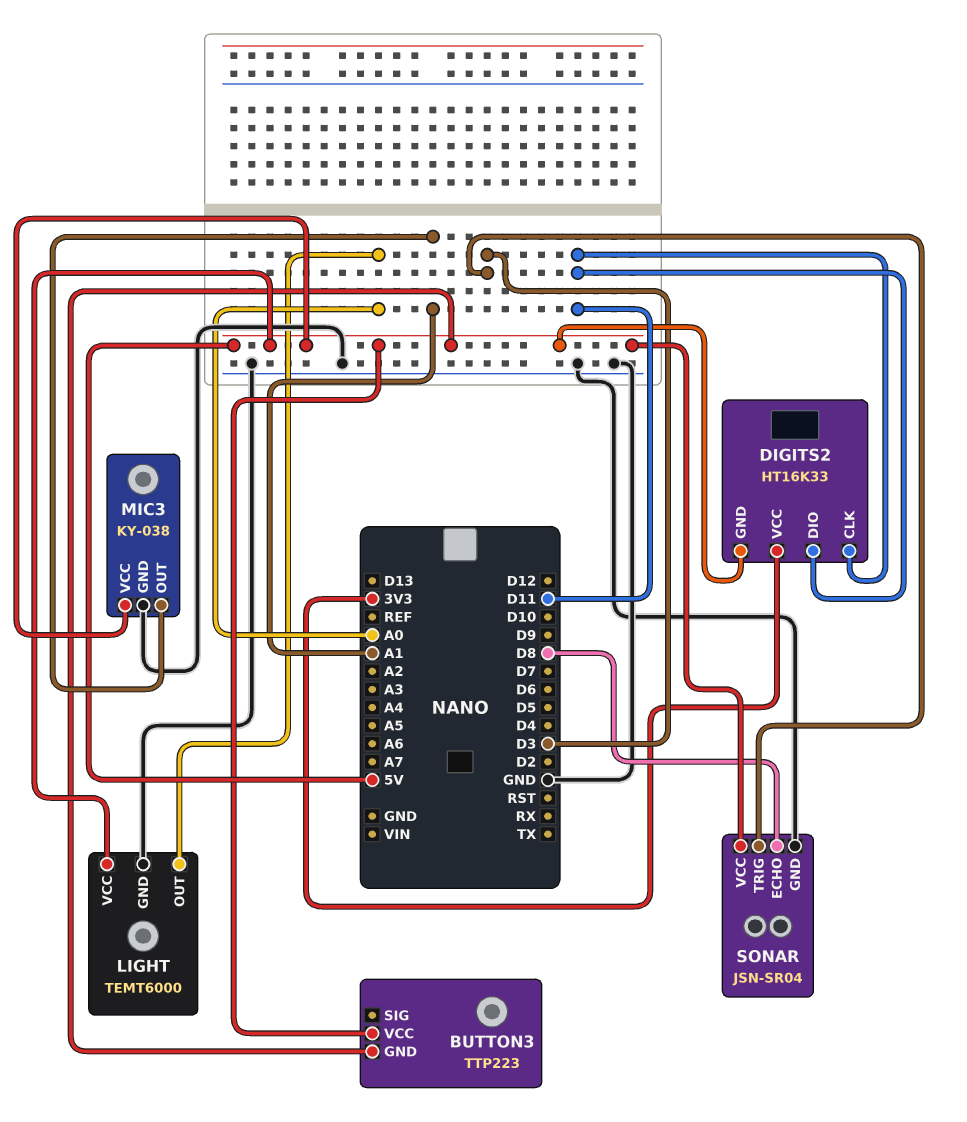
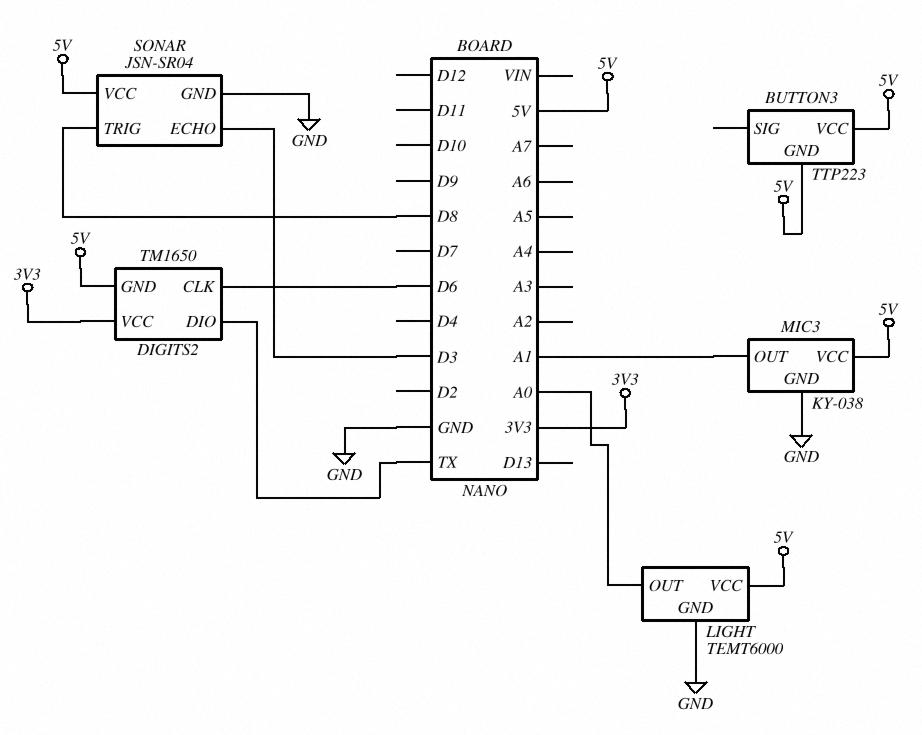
DIGITS2: HT16K33 -> TM1650
DIGITS2 pin CLK: D11 -> D6
DIGITS2 pin DIO: D11 -> TX
SONAR pin ECHO: D8 -> D3
SONAR pin TRIG: D3 -> D8

